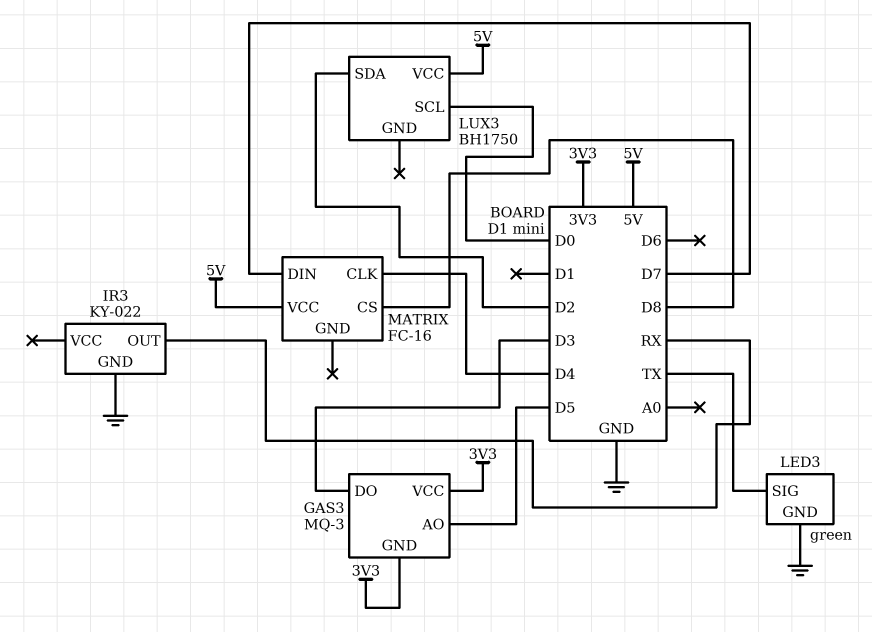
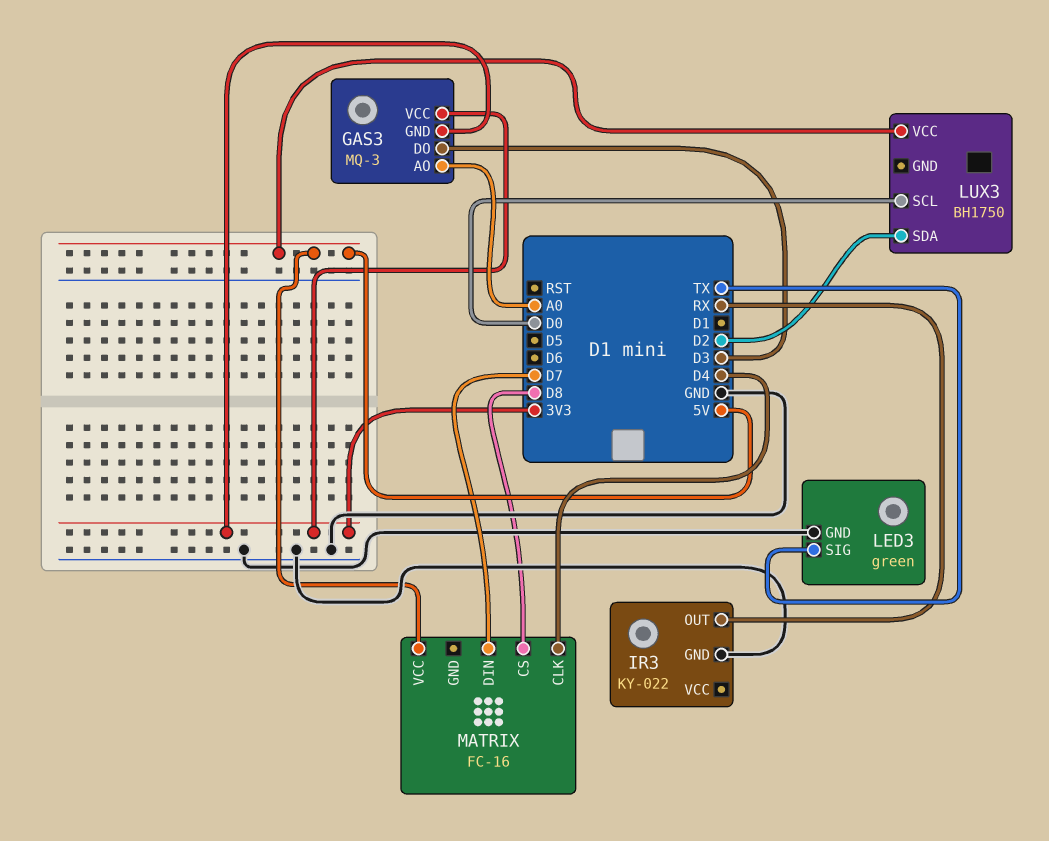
GAS3 pin AO: D5 -> A0

